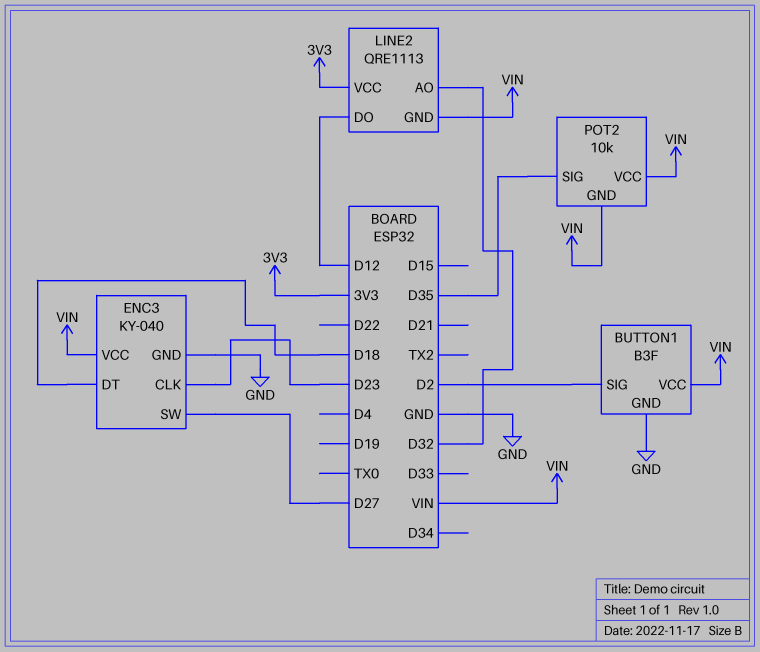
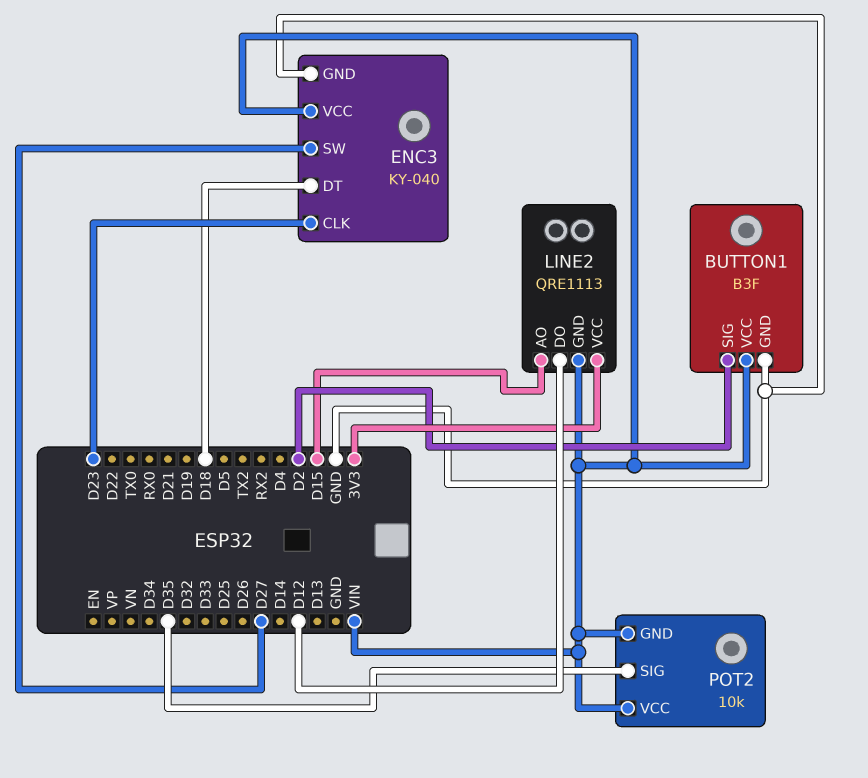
LINE2 pin AO: D32 -> D15

